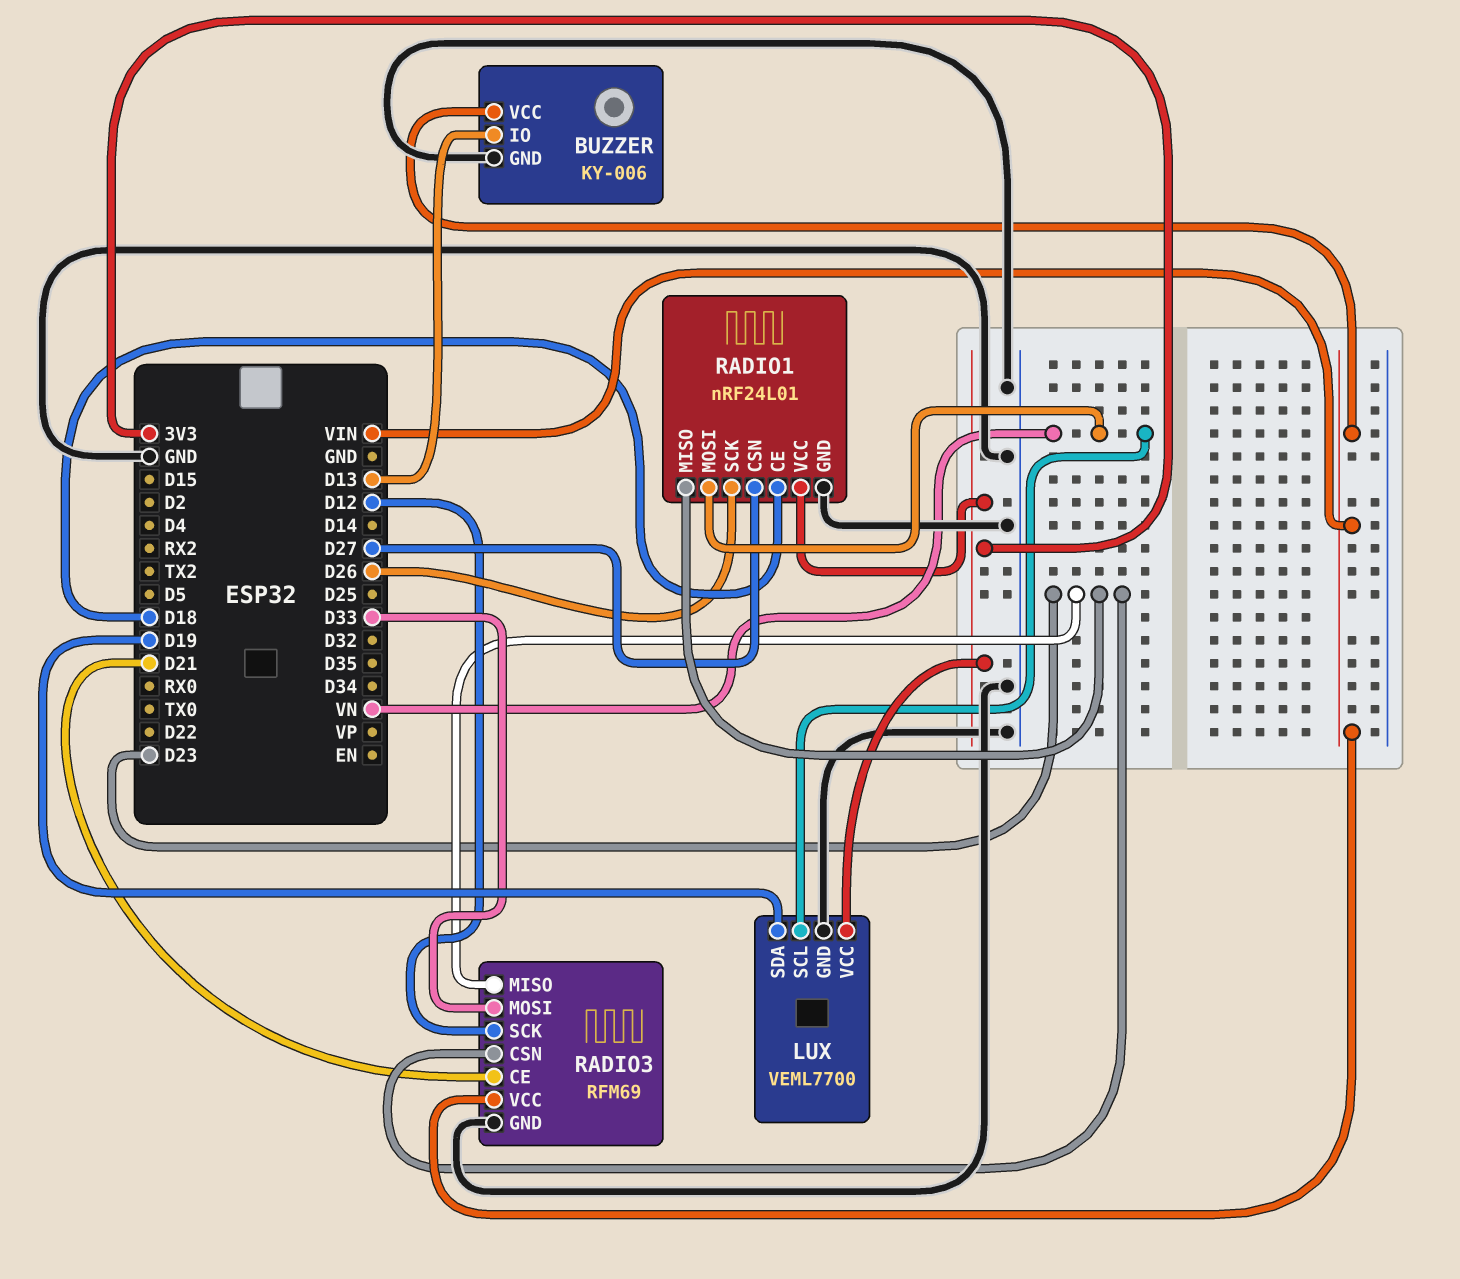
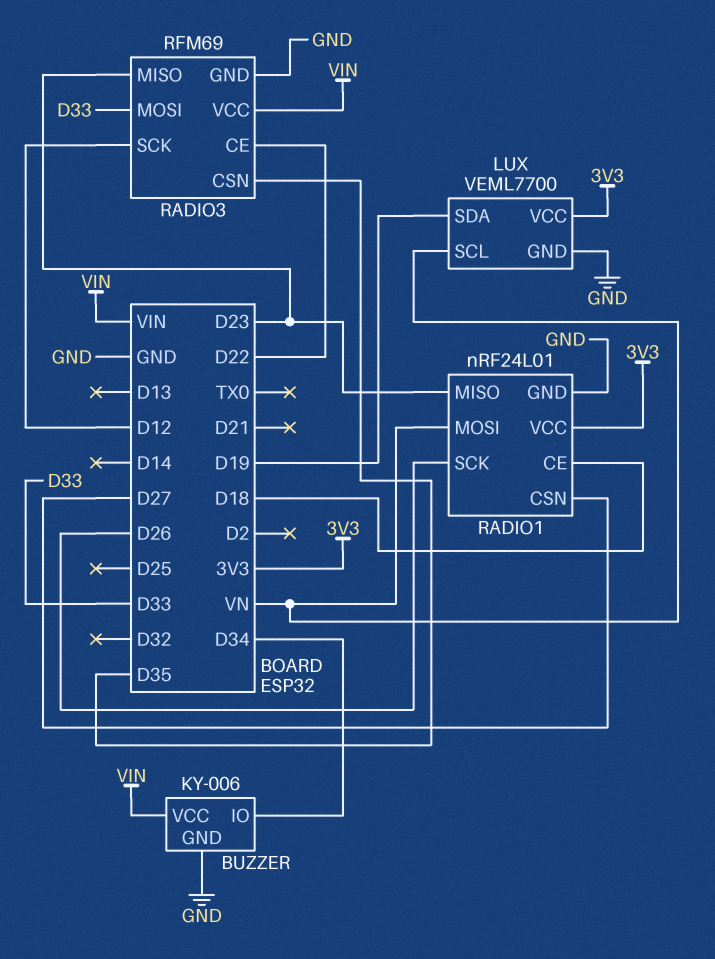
BUZZER pin IO: D13 -> D34
RADIO3 pin CE: D21 -> D22
RADIO3 pin CSN: D23 -> D35

